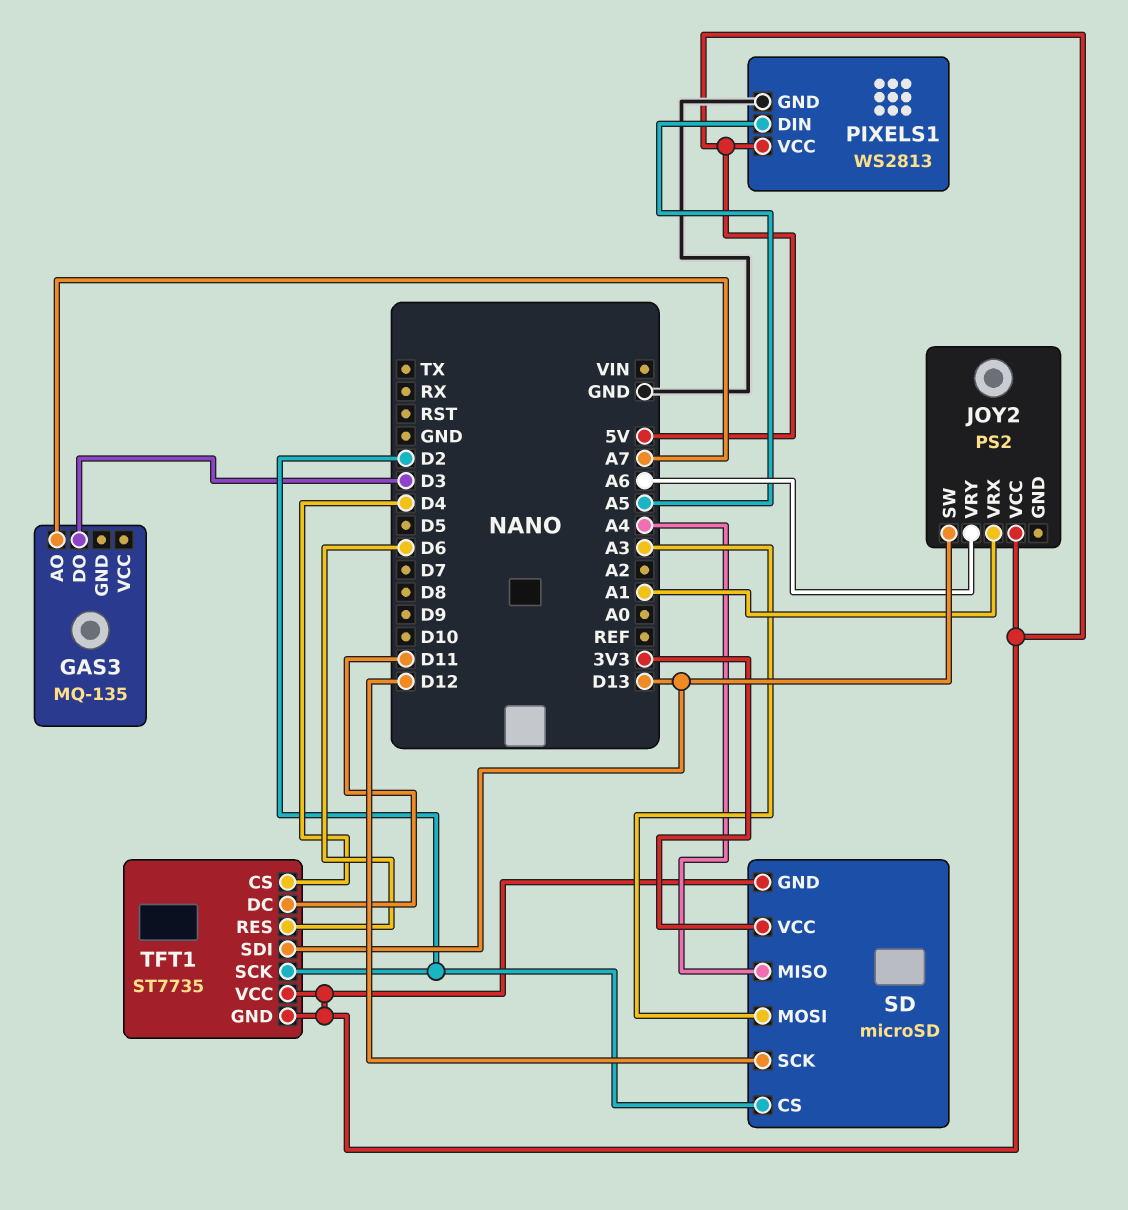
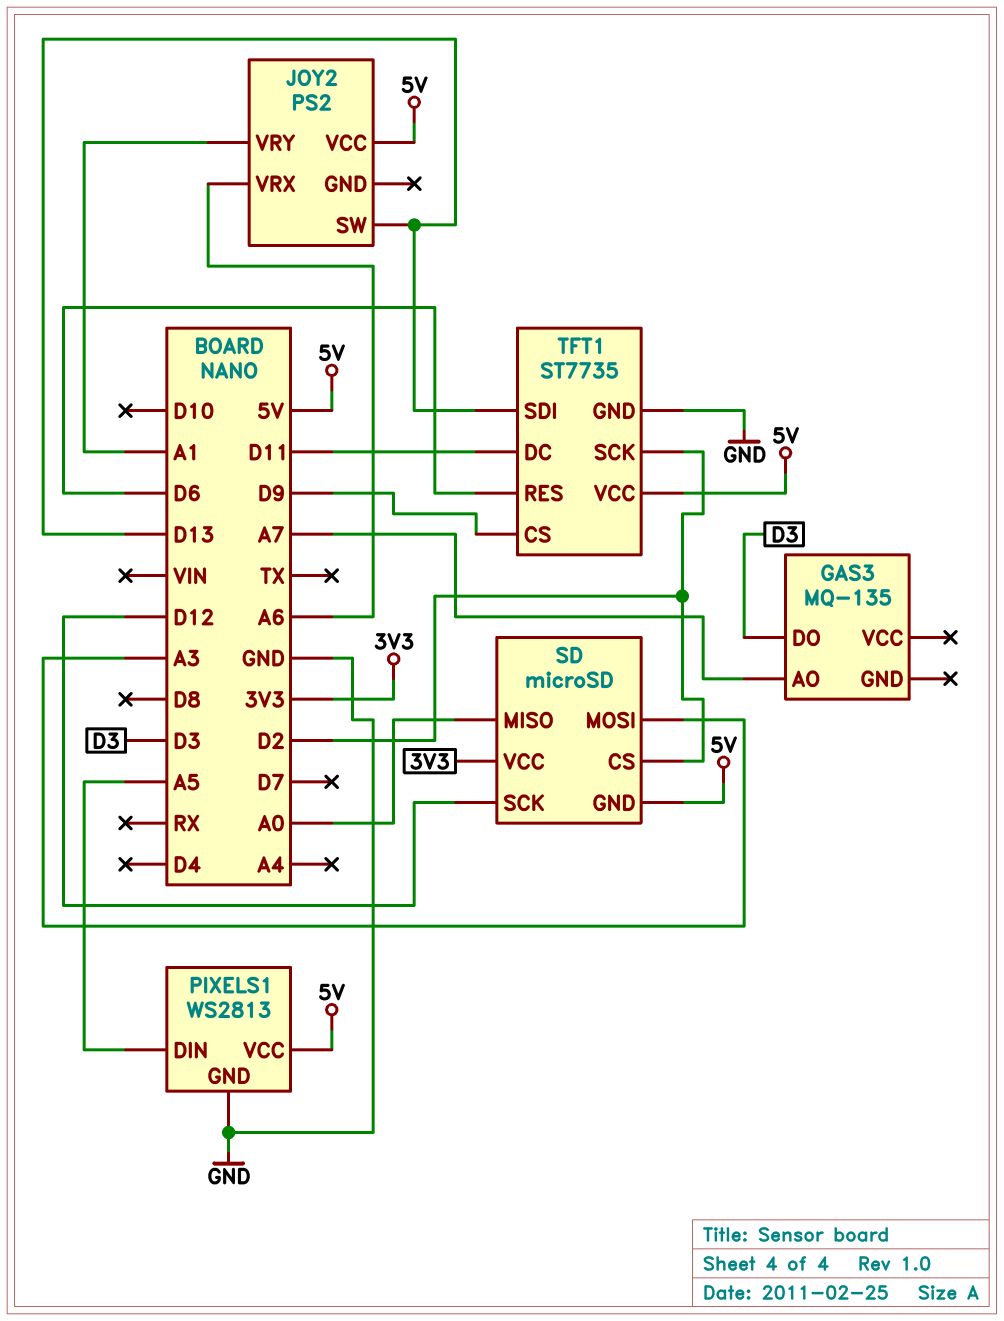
JOY2 pin VRX: A1 -> A6
JOY2 pin VRY: A6 -> A1
SD pin MISO: A4 -> A0
TFT1 pin CS: D4 -> D9
TFT1 pin GND: 5V -> GND

